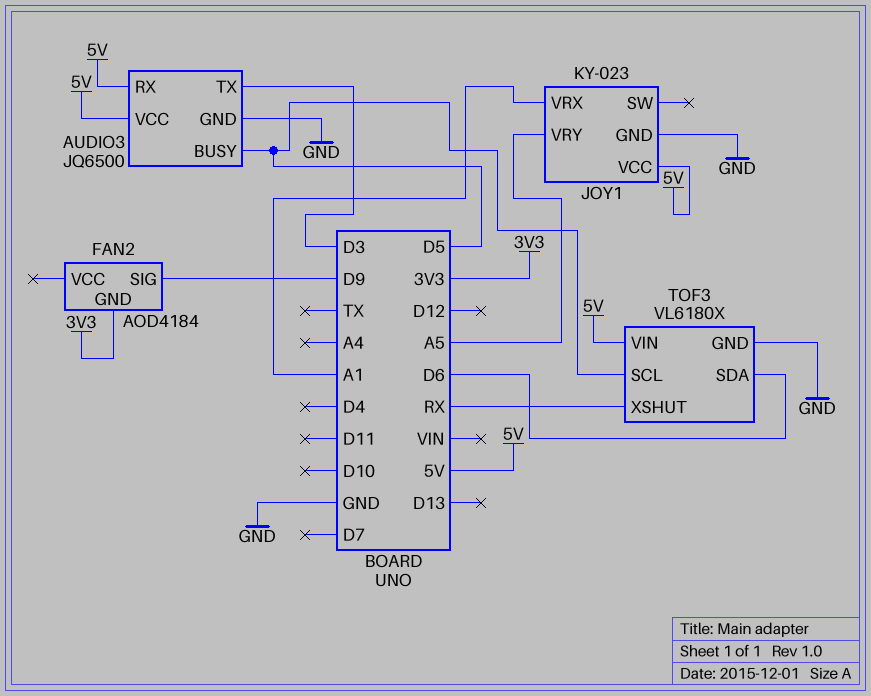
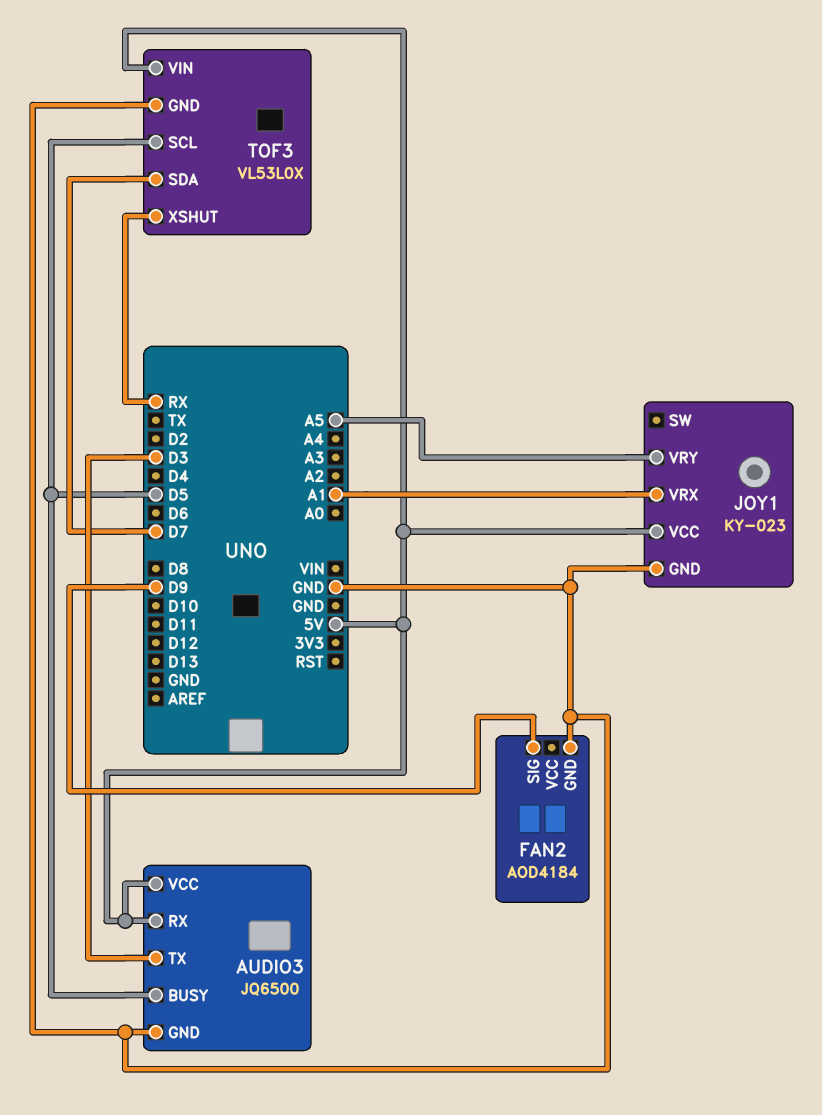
FAN2 pin GND: 3V3 -> GND
TOF3: VL6180X -> VL53L0X
TOF3 pin SDA: D6 -> D7

